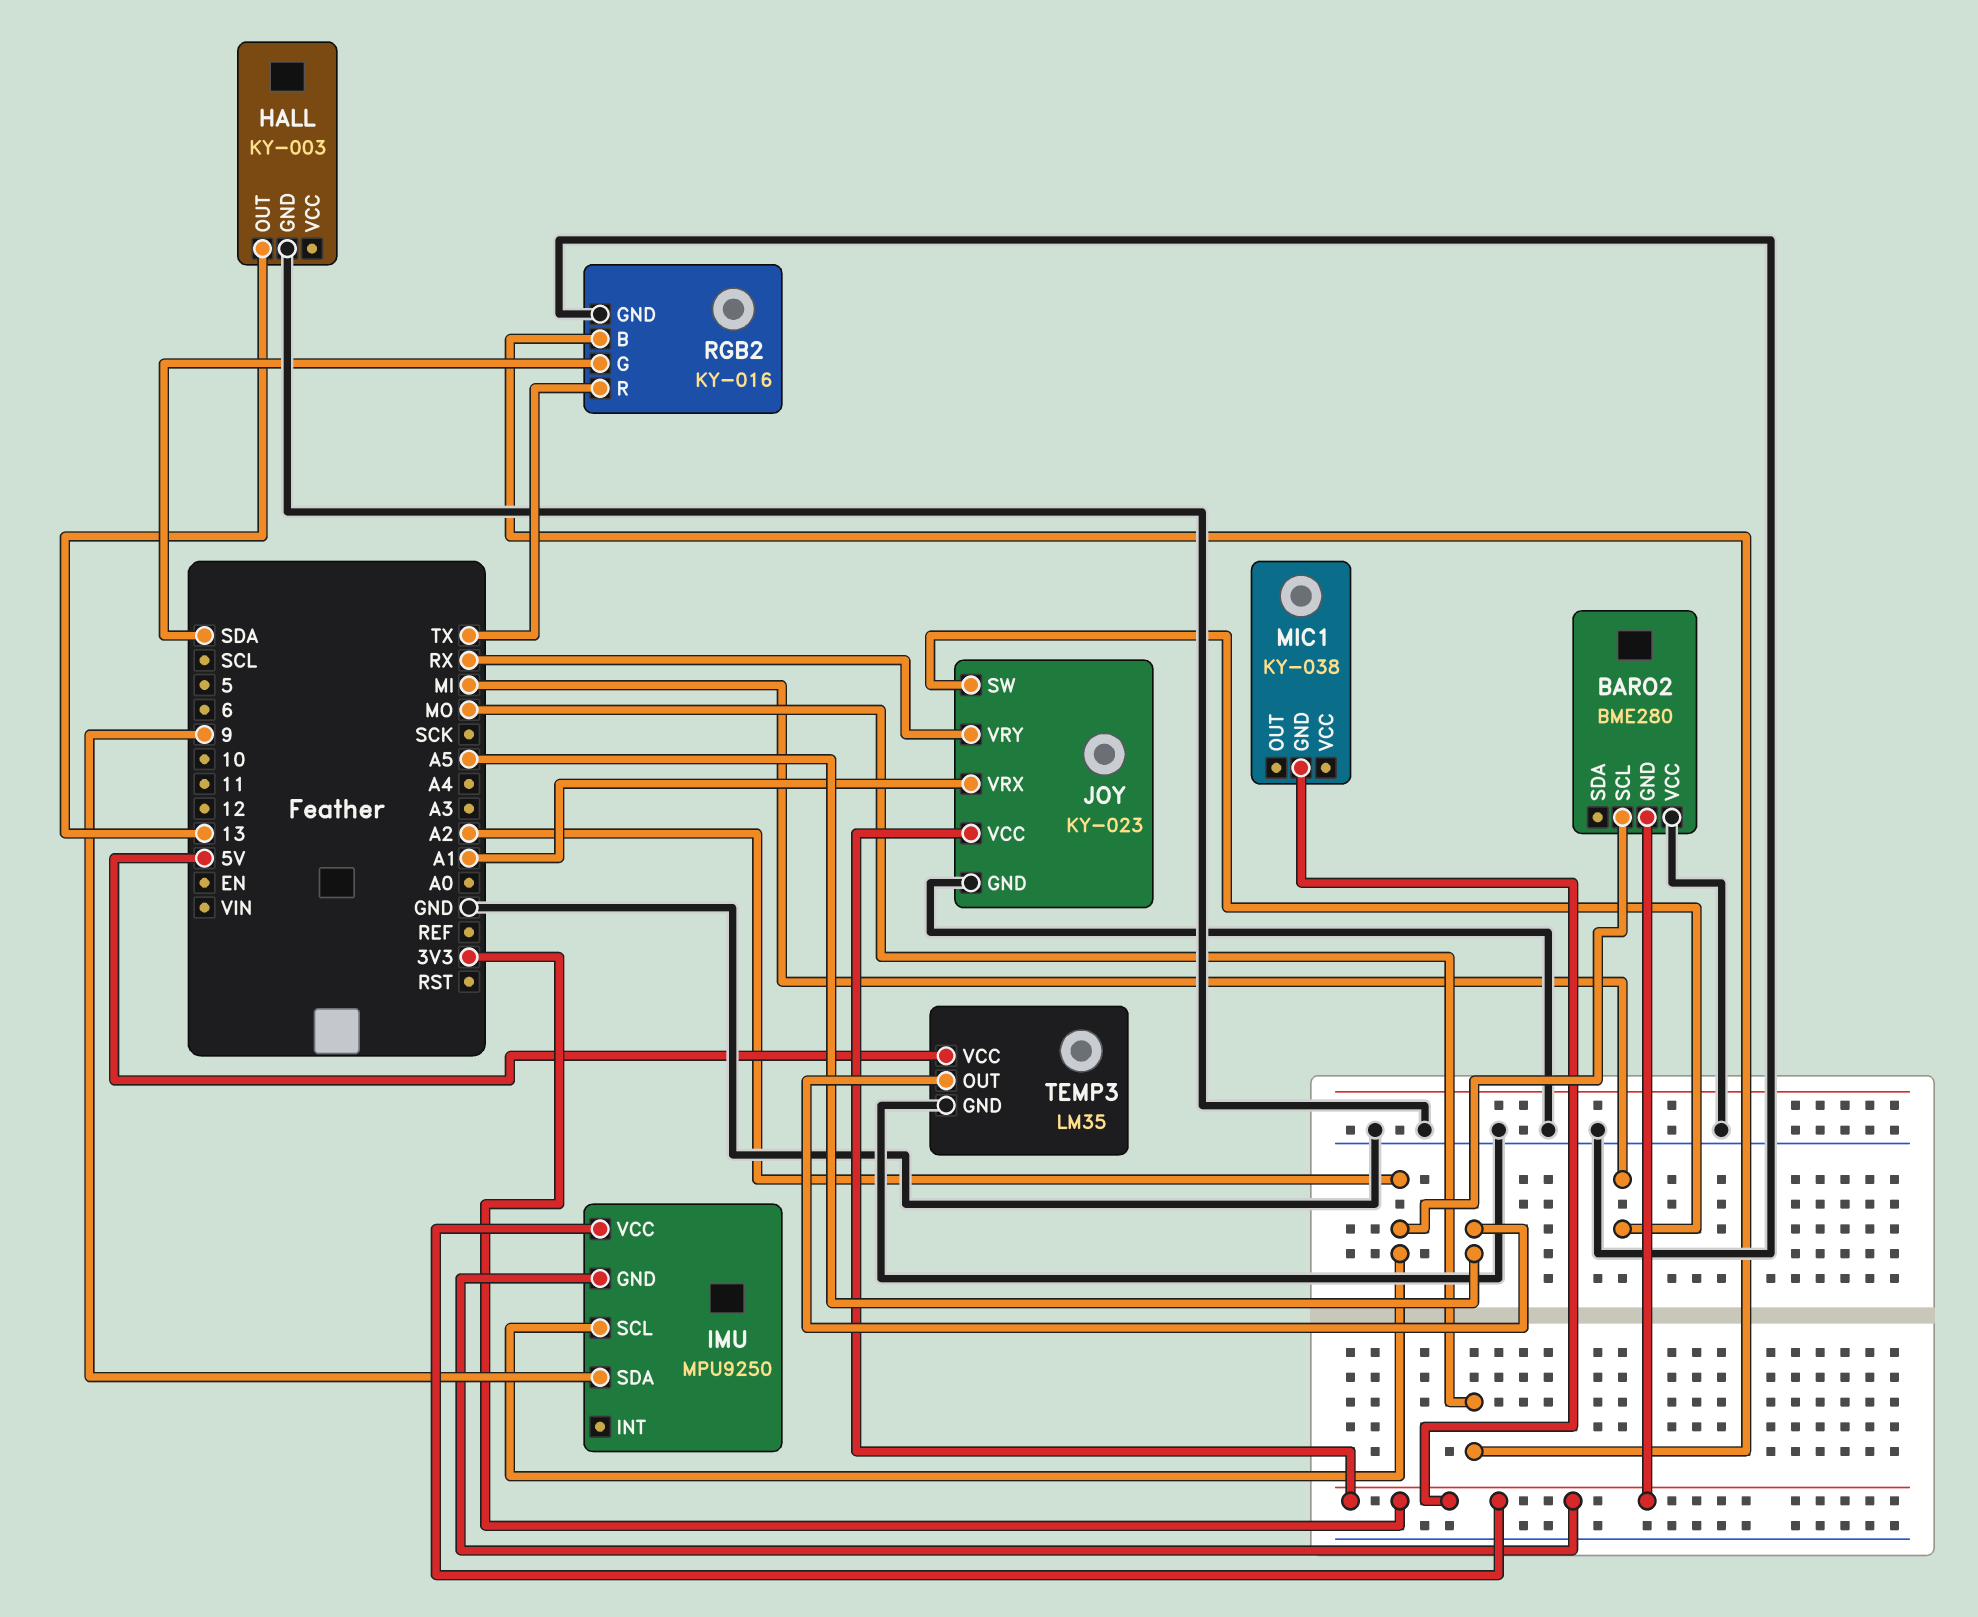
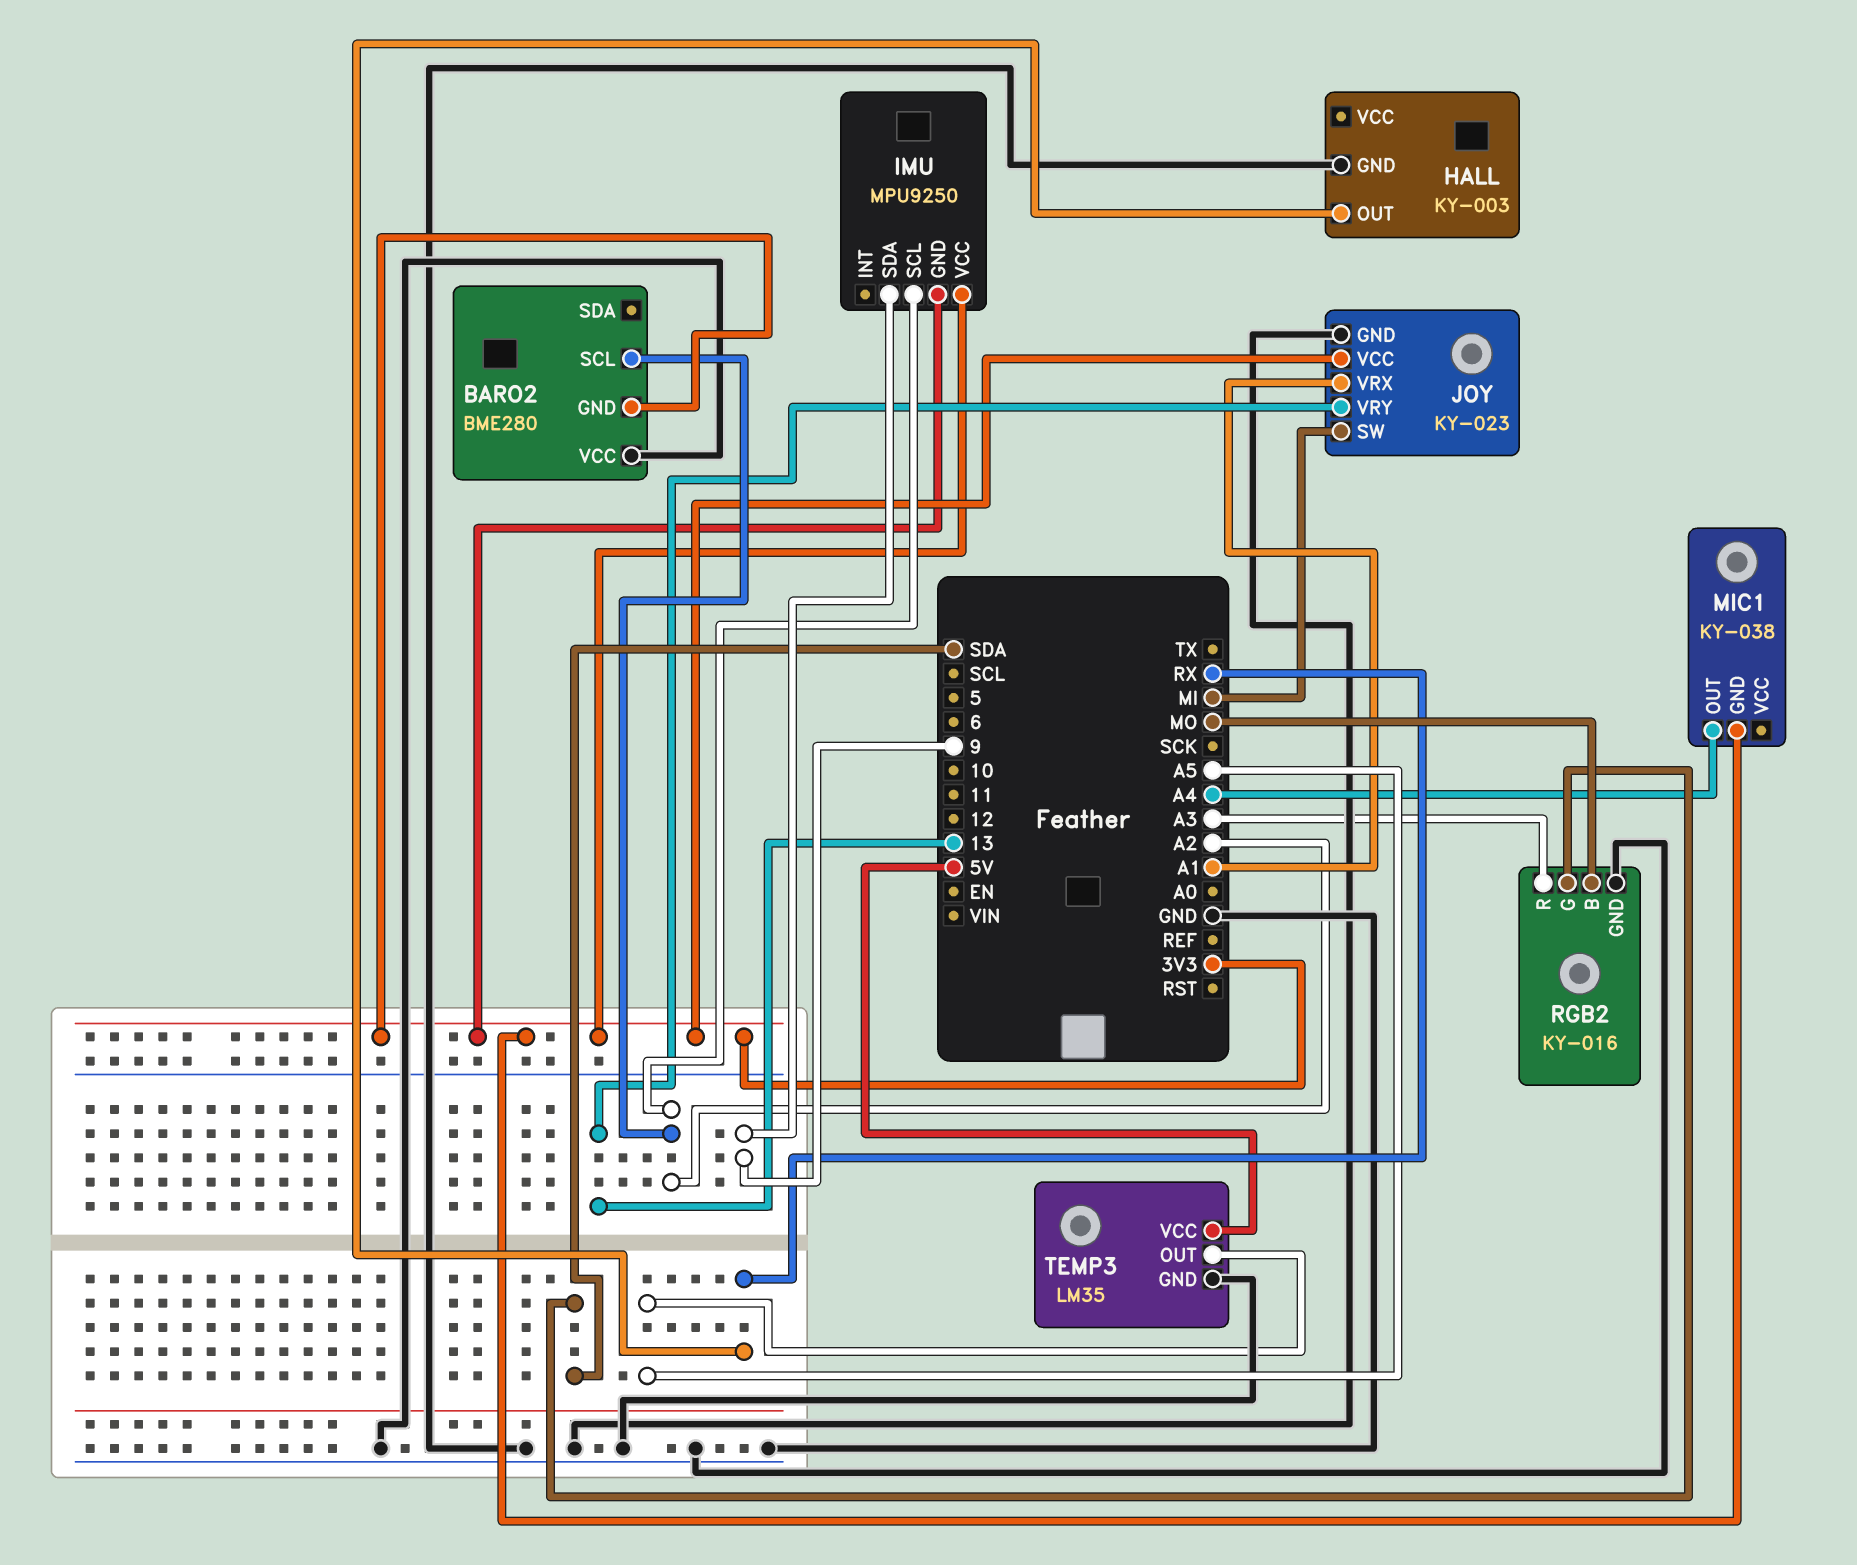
HALL pin OUT: 13 -> RX
JOY pin VRY: RX -> 13
MIC1 pin OUT: none -> A4
RGB2 pin R: TX -> A3

